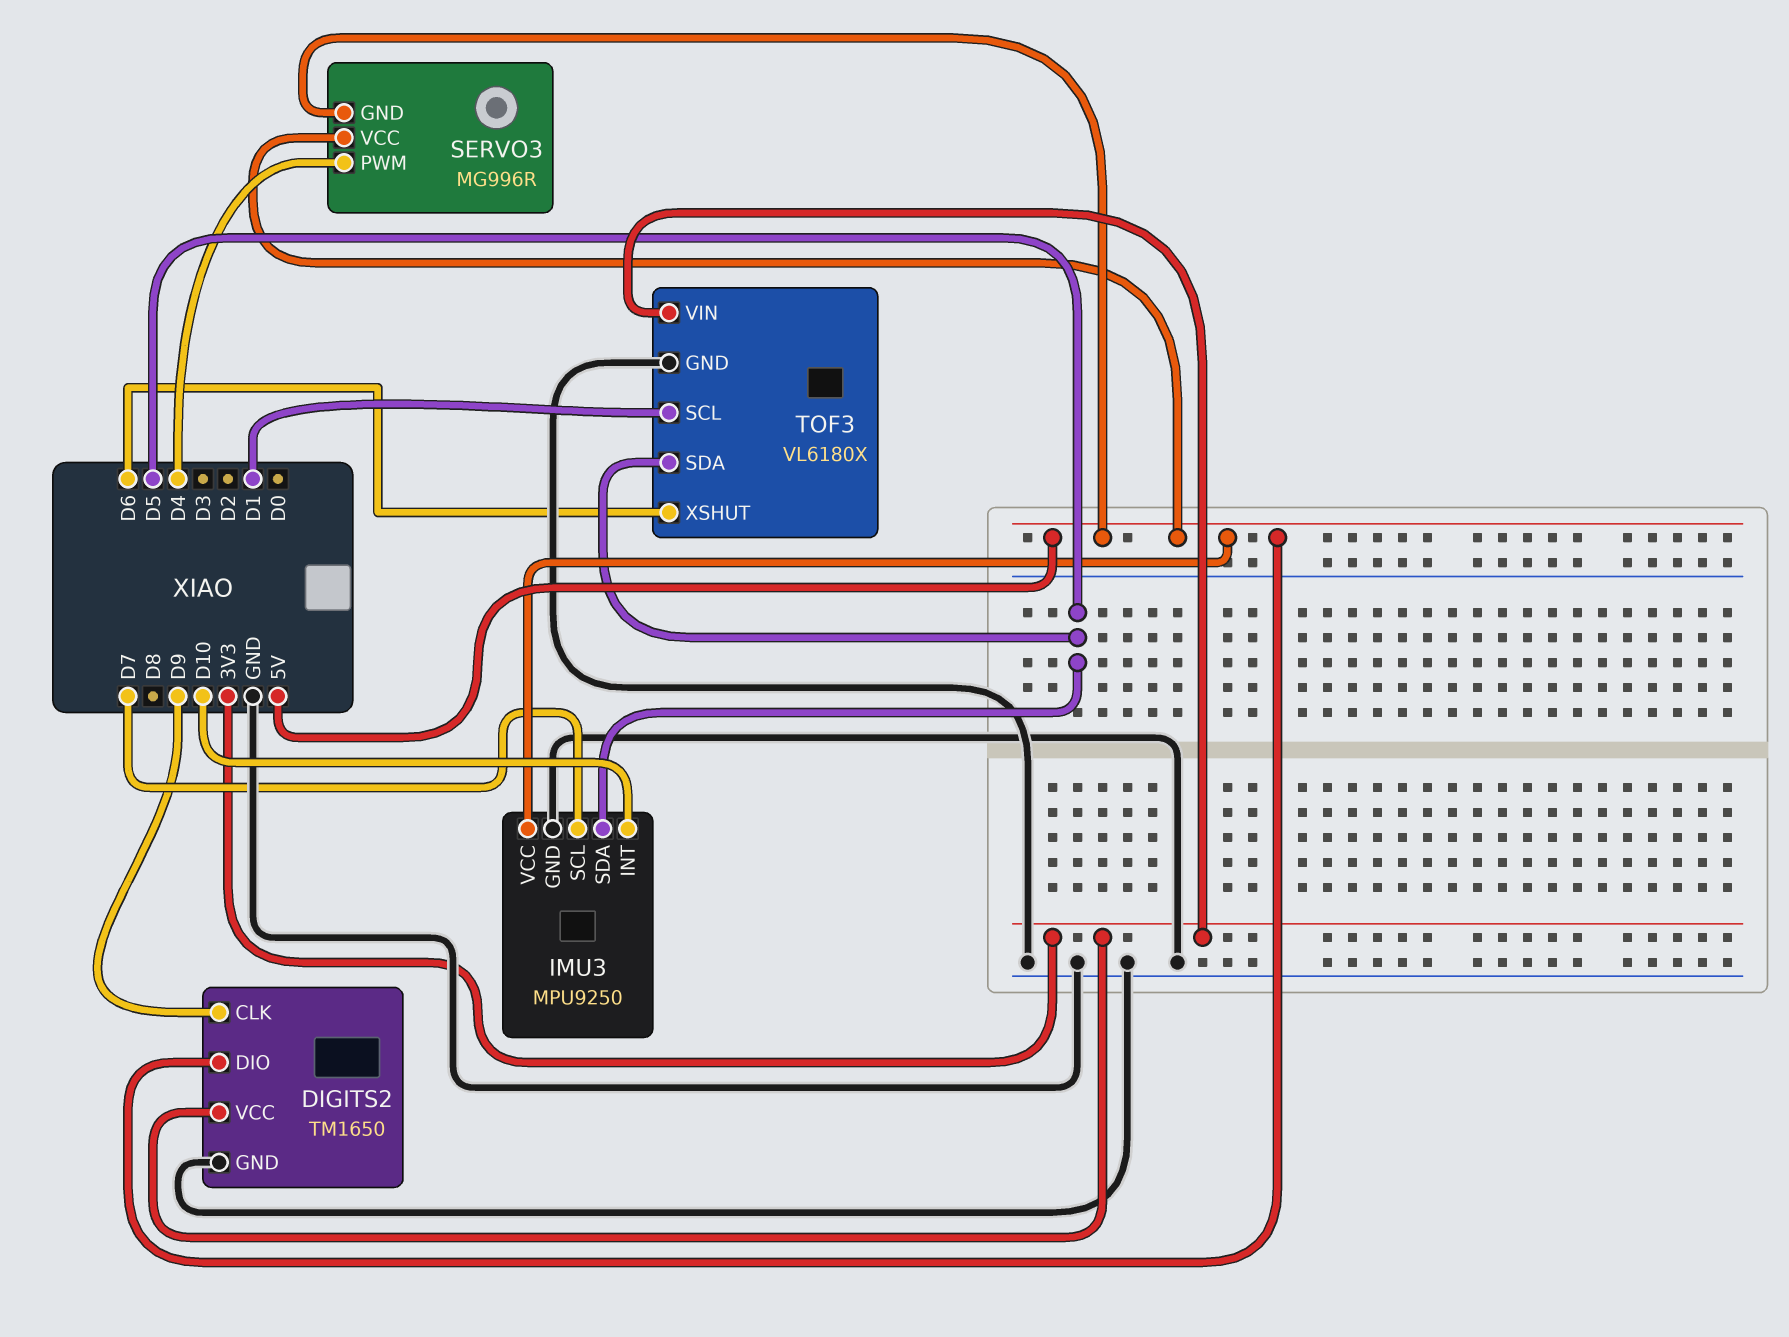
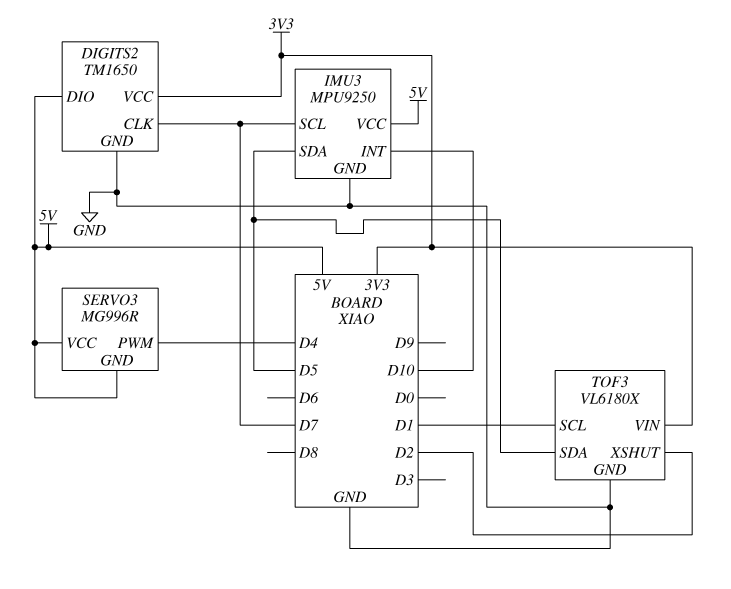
DIGITS2 pin CLK: D9 -> D7
TOF3 pin XSHUT: D6 -> D2

